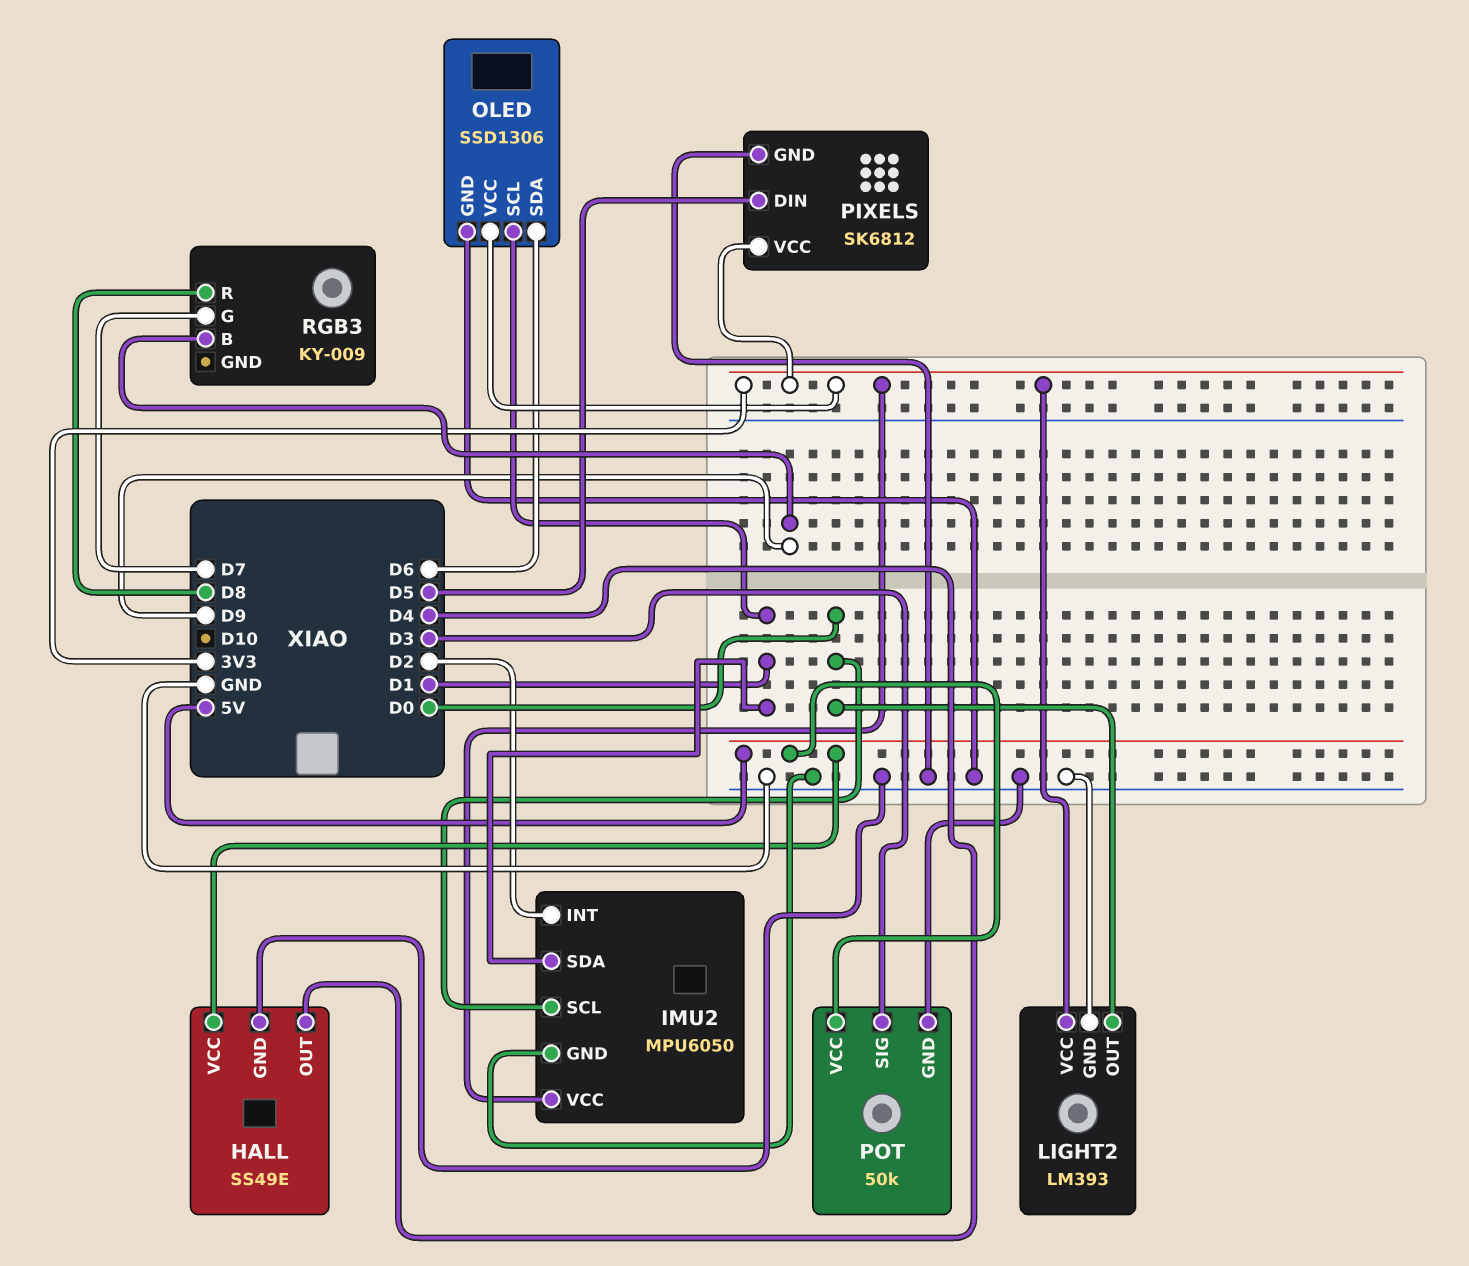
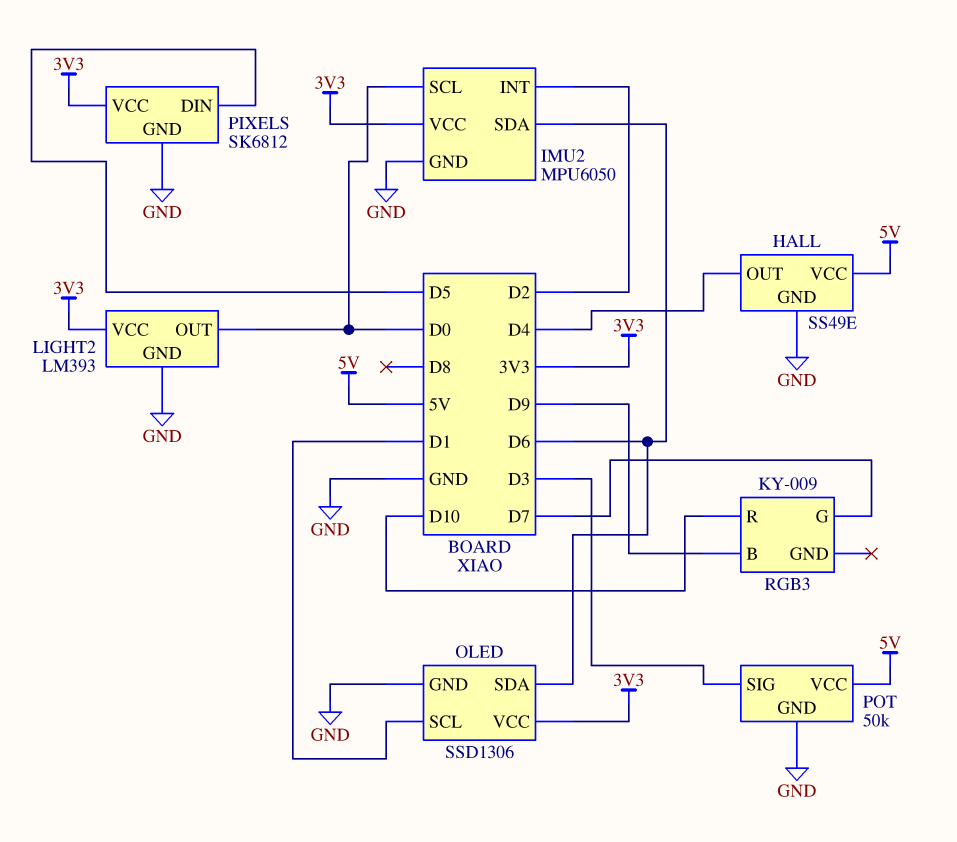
IMU2 pin SDA: D1 -> D6
RGB3 pin R: D8 -> D10

